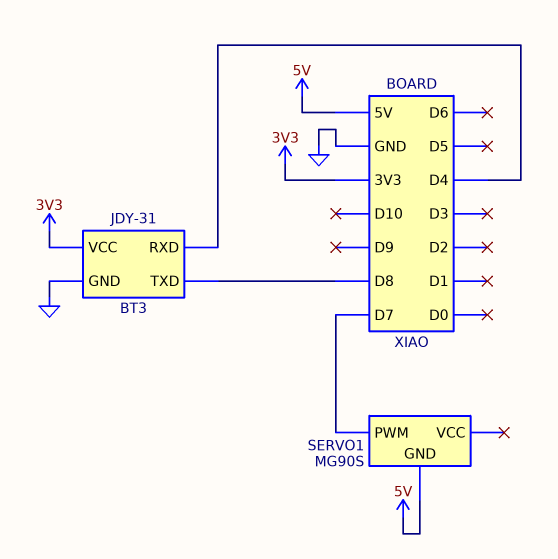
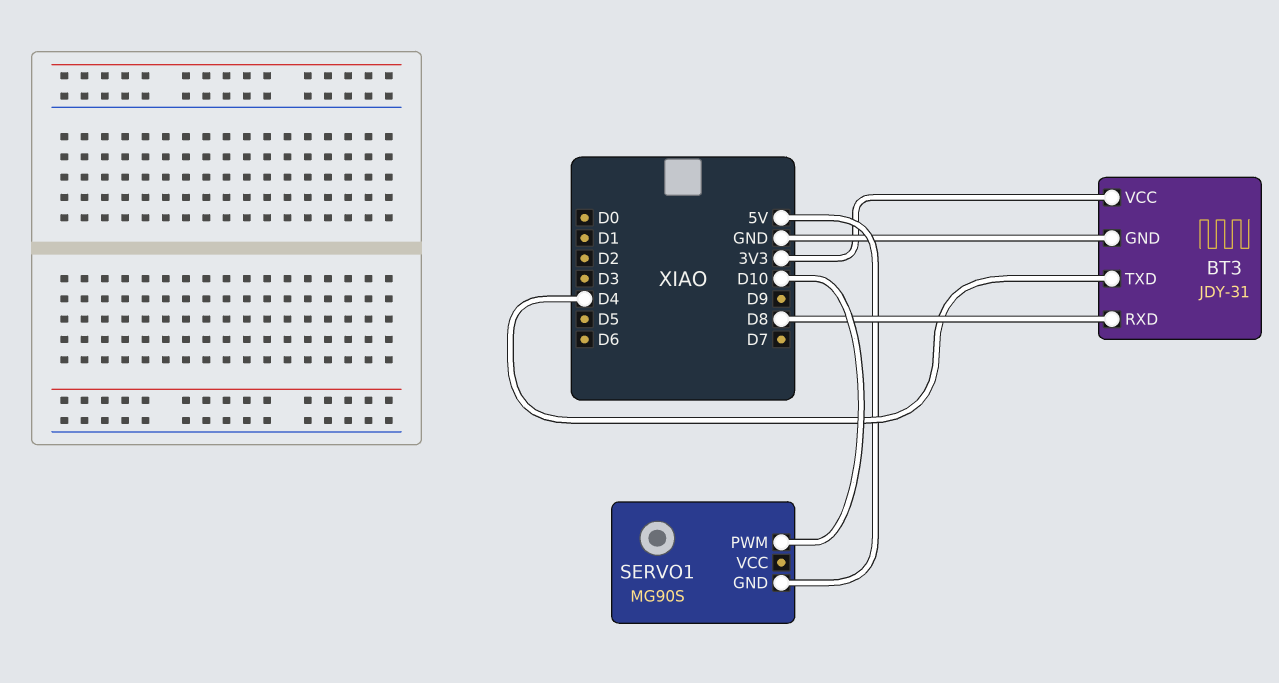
BT3 pin RXD: D4 -> D8
BT3 pin TXD: D8 -> D4
SERVO1 pin PWM: D7 -> D10

